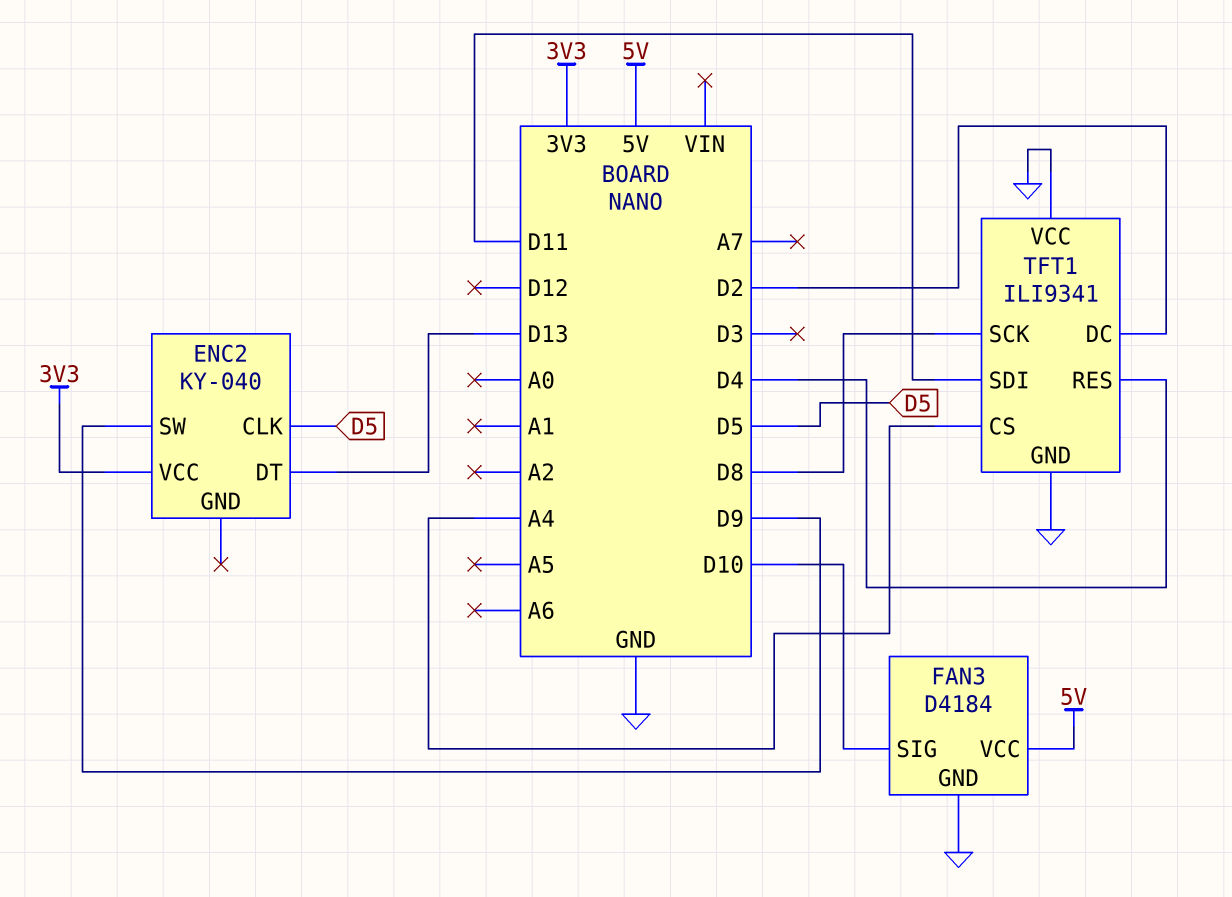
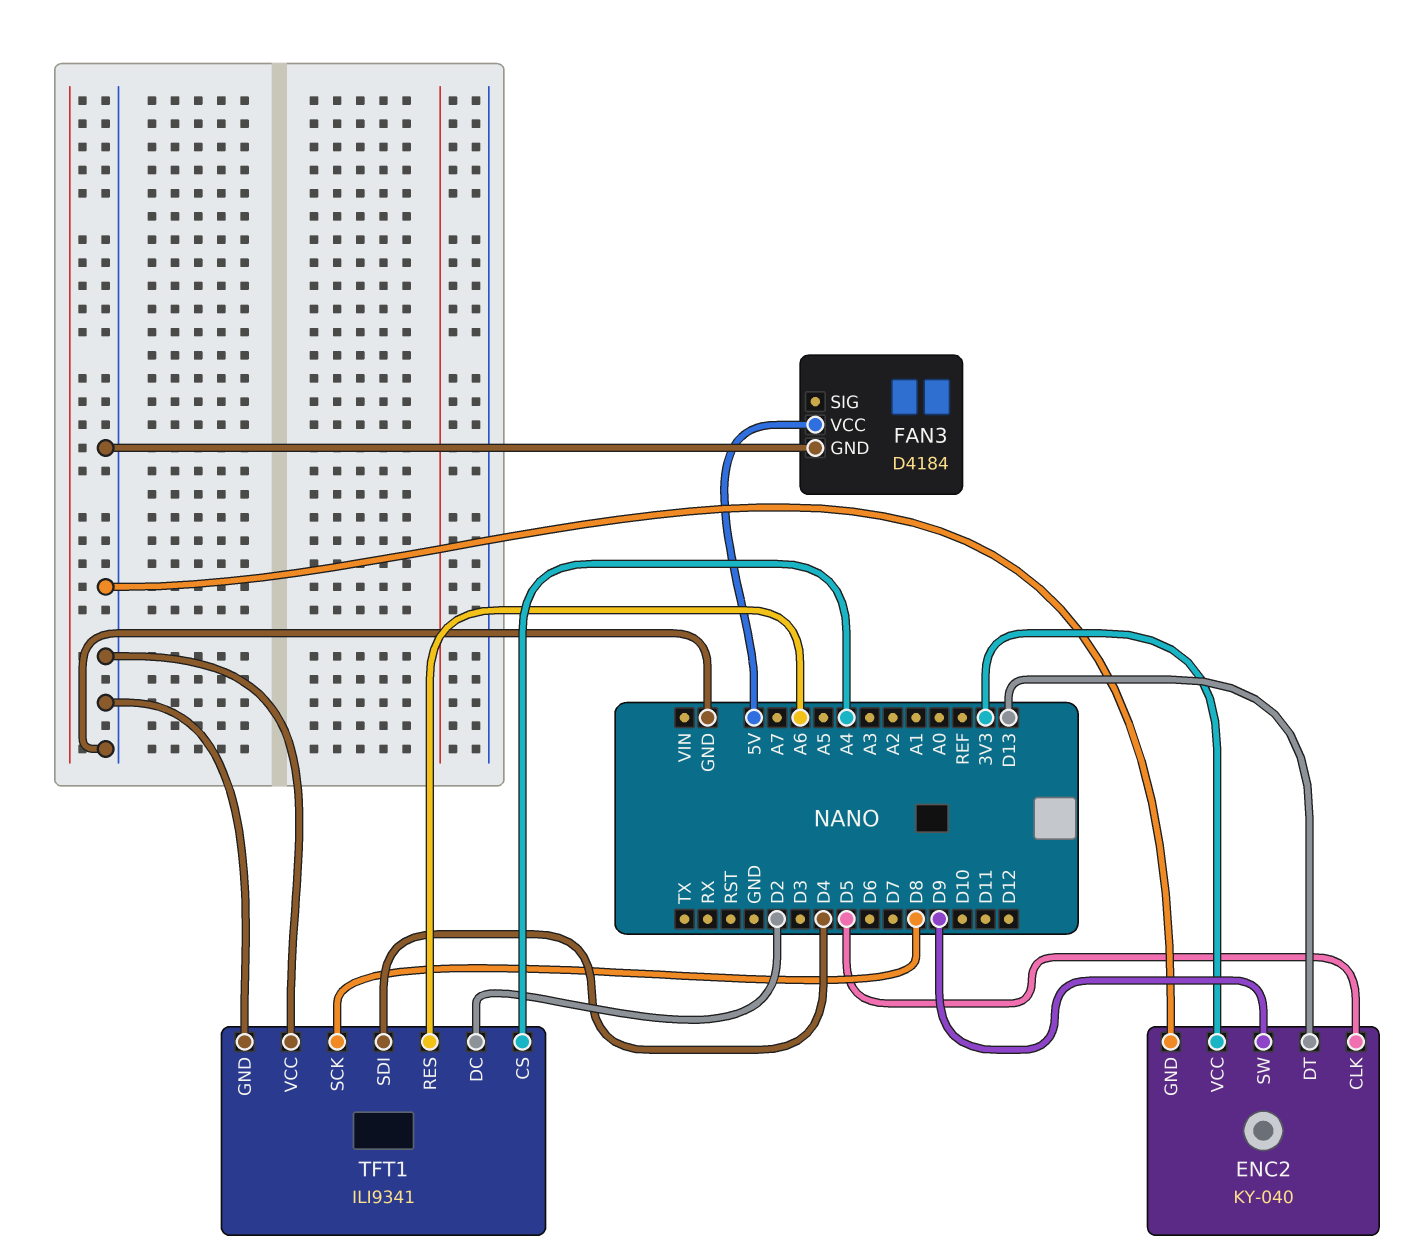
ENC2 pin GND: none -> GND
FAN3 pin SIG: D10 -> none
TFT1 pin RES: D4 -> A6
TFT1 pin SDI: D11 -> D4

